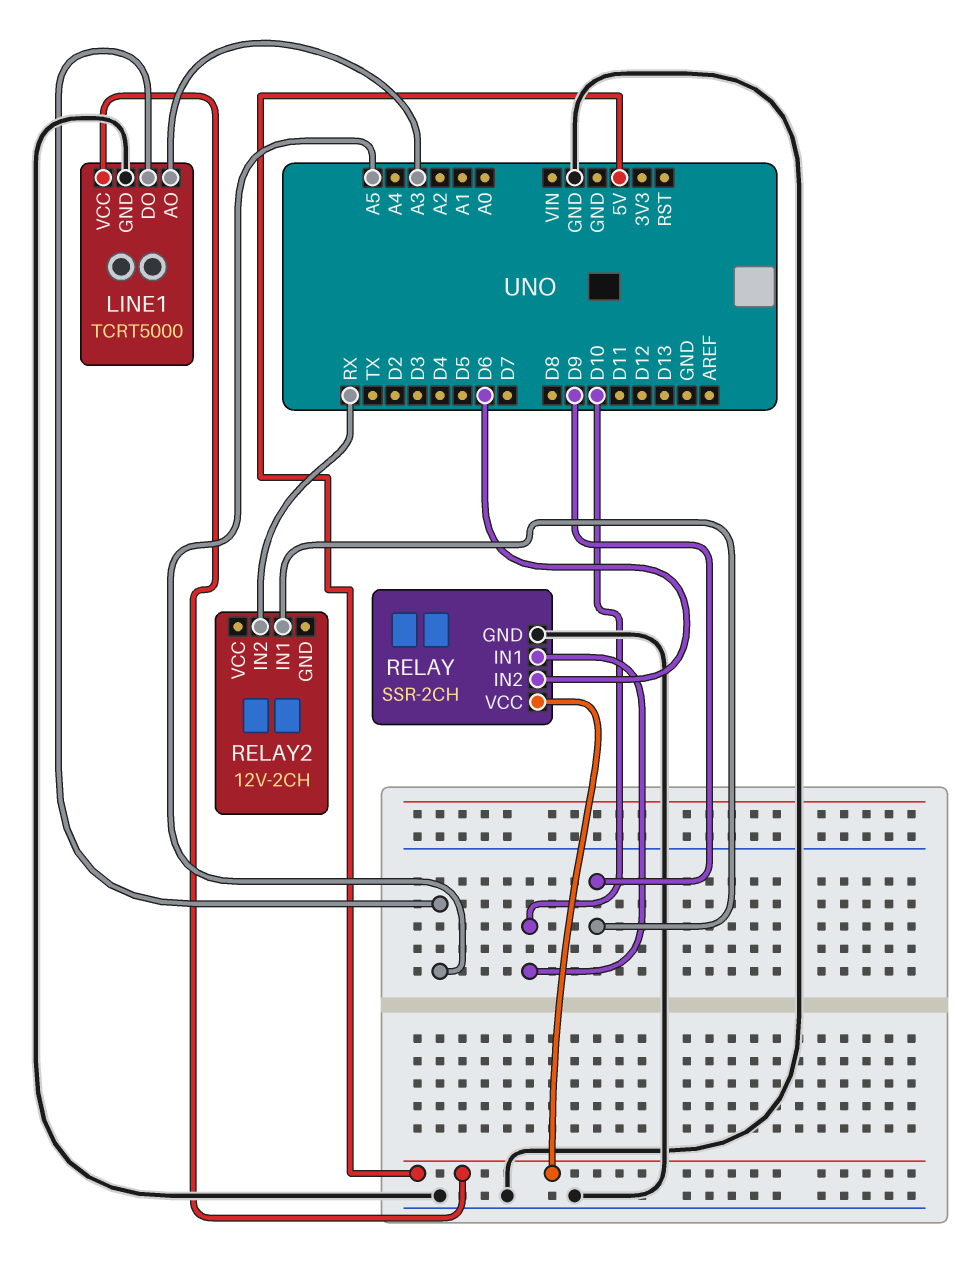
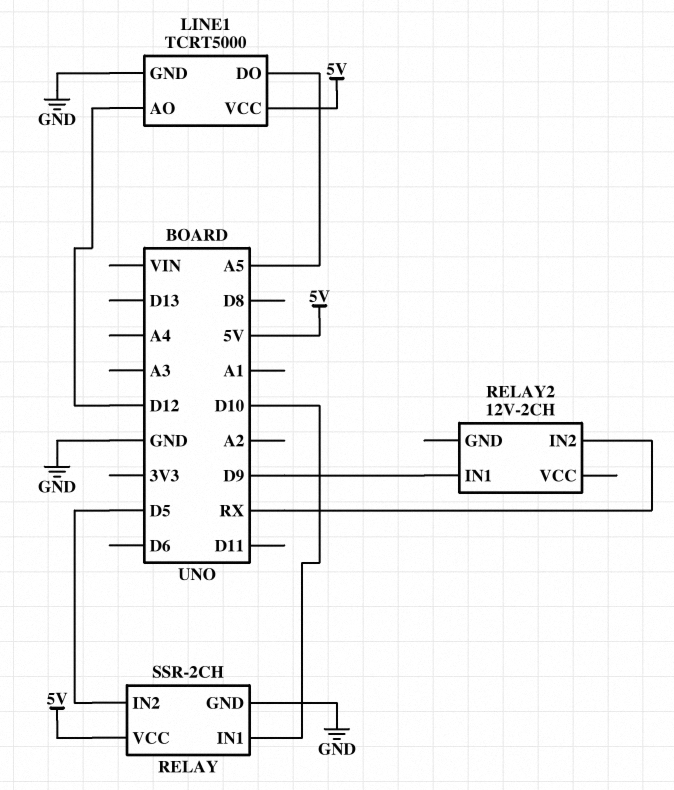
LINE1 pin AO: A3 -> D12
RELAY pin IN2: D6 -> D5

